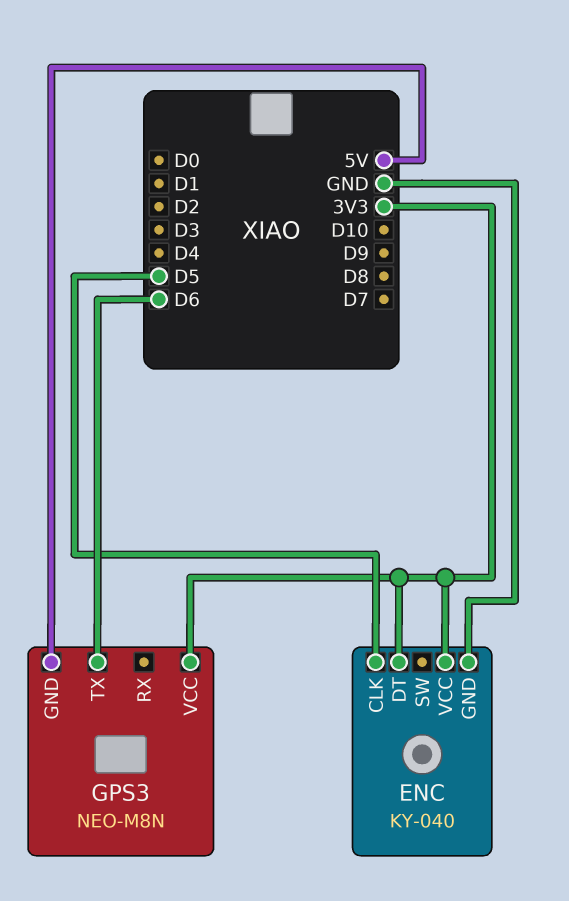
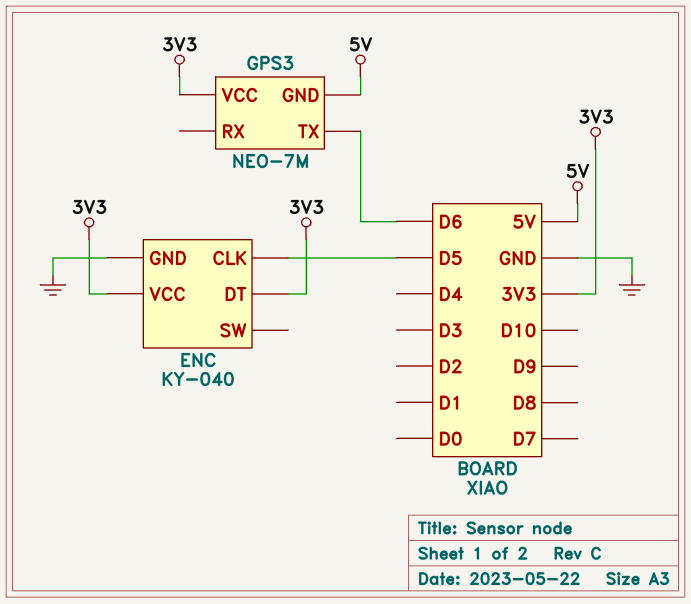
GPS3: NEO-M8N -> NEO-7M

